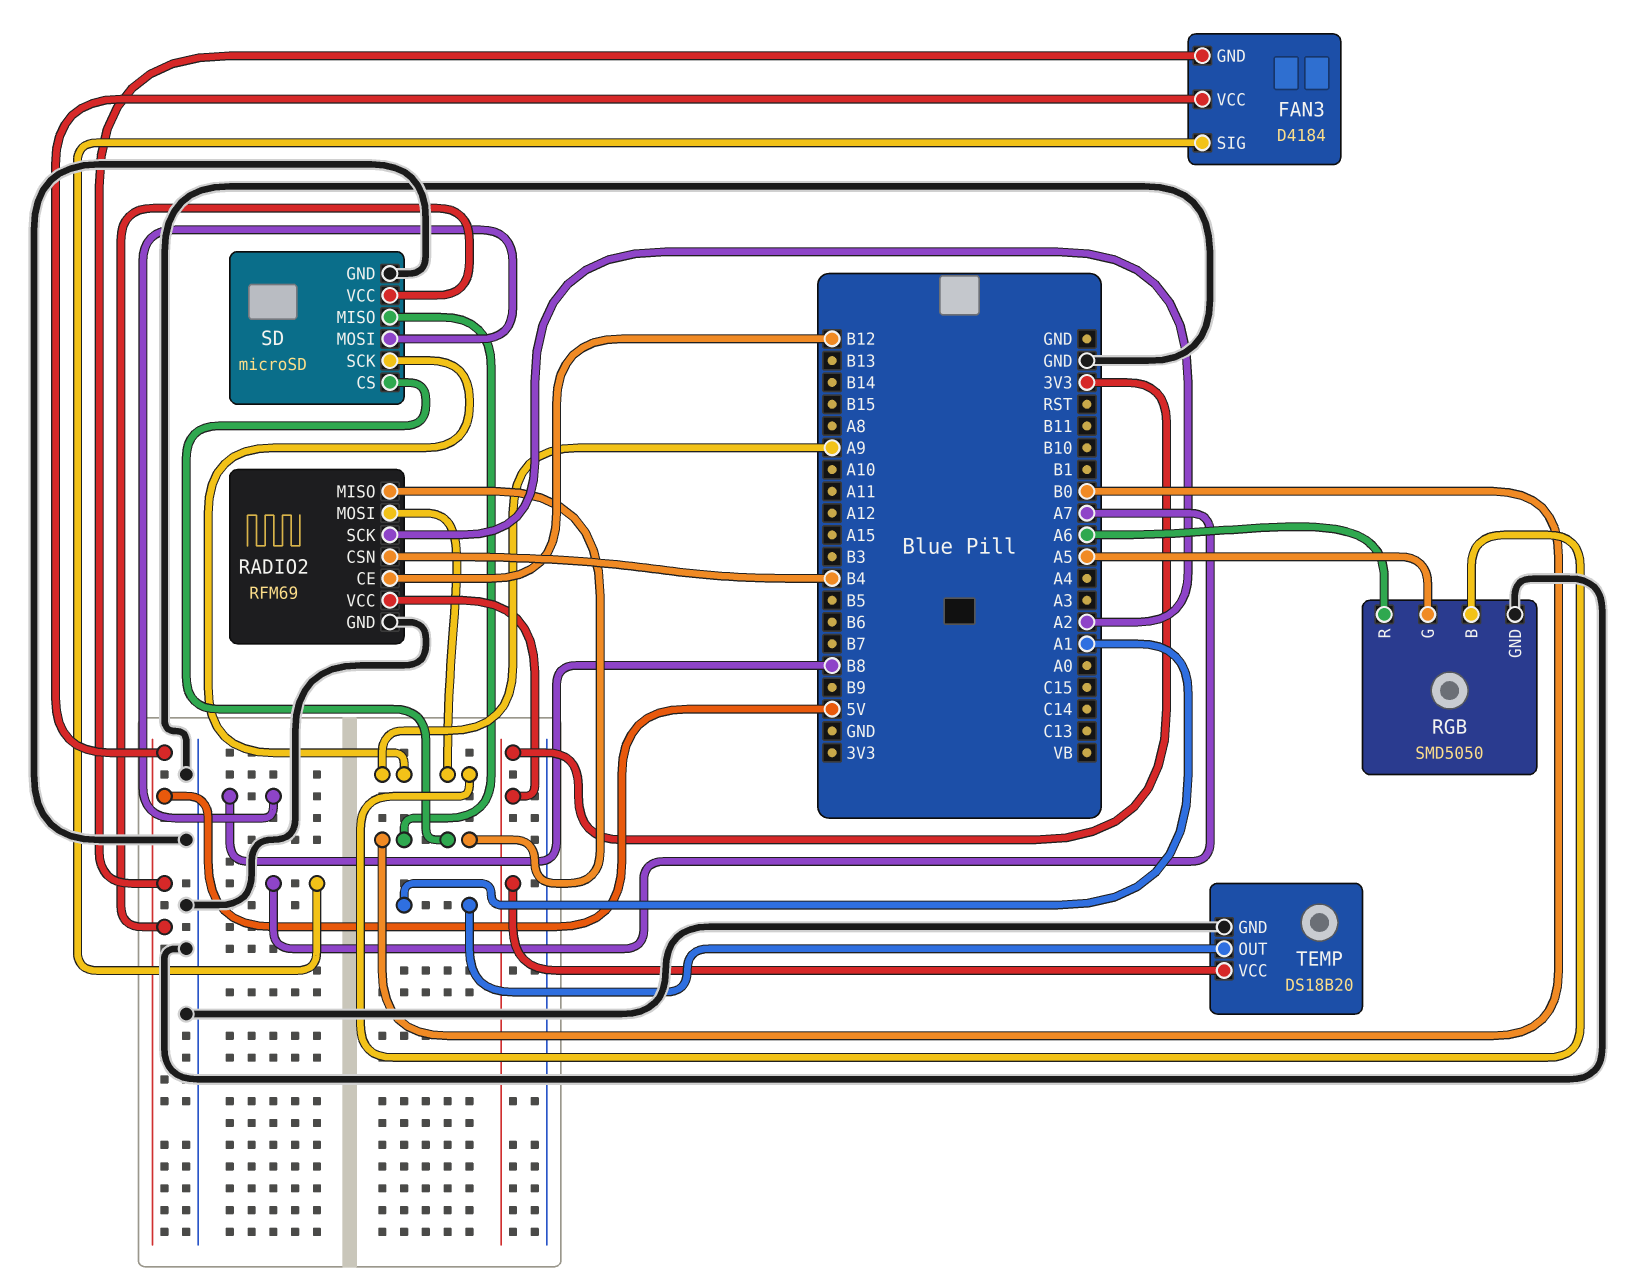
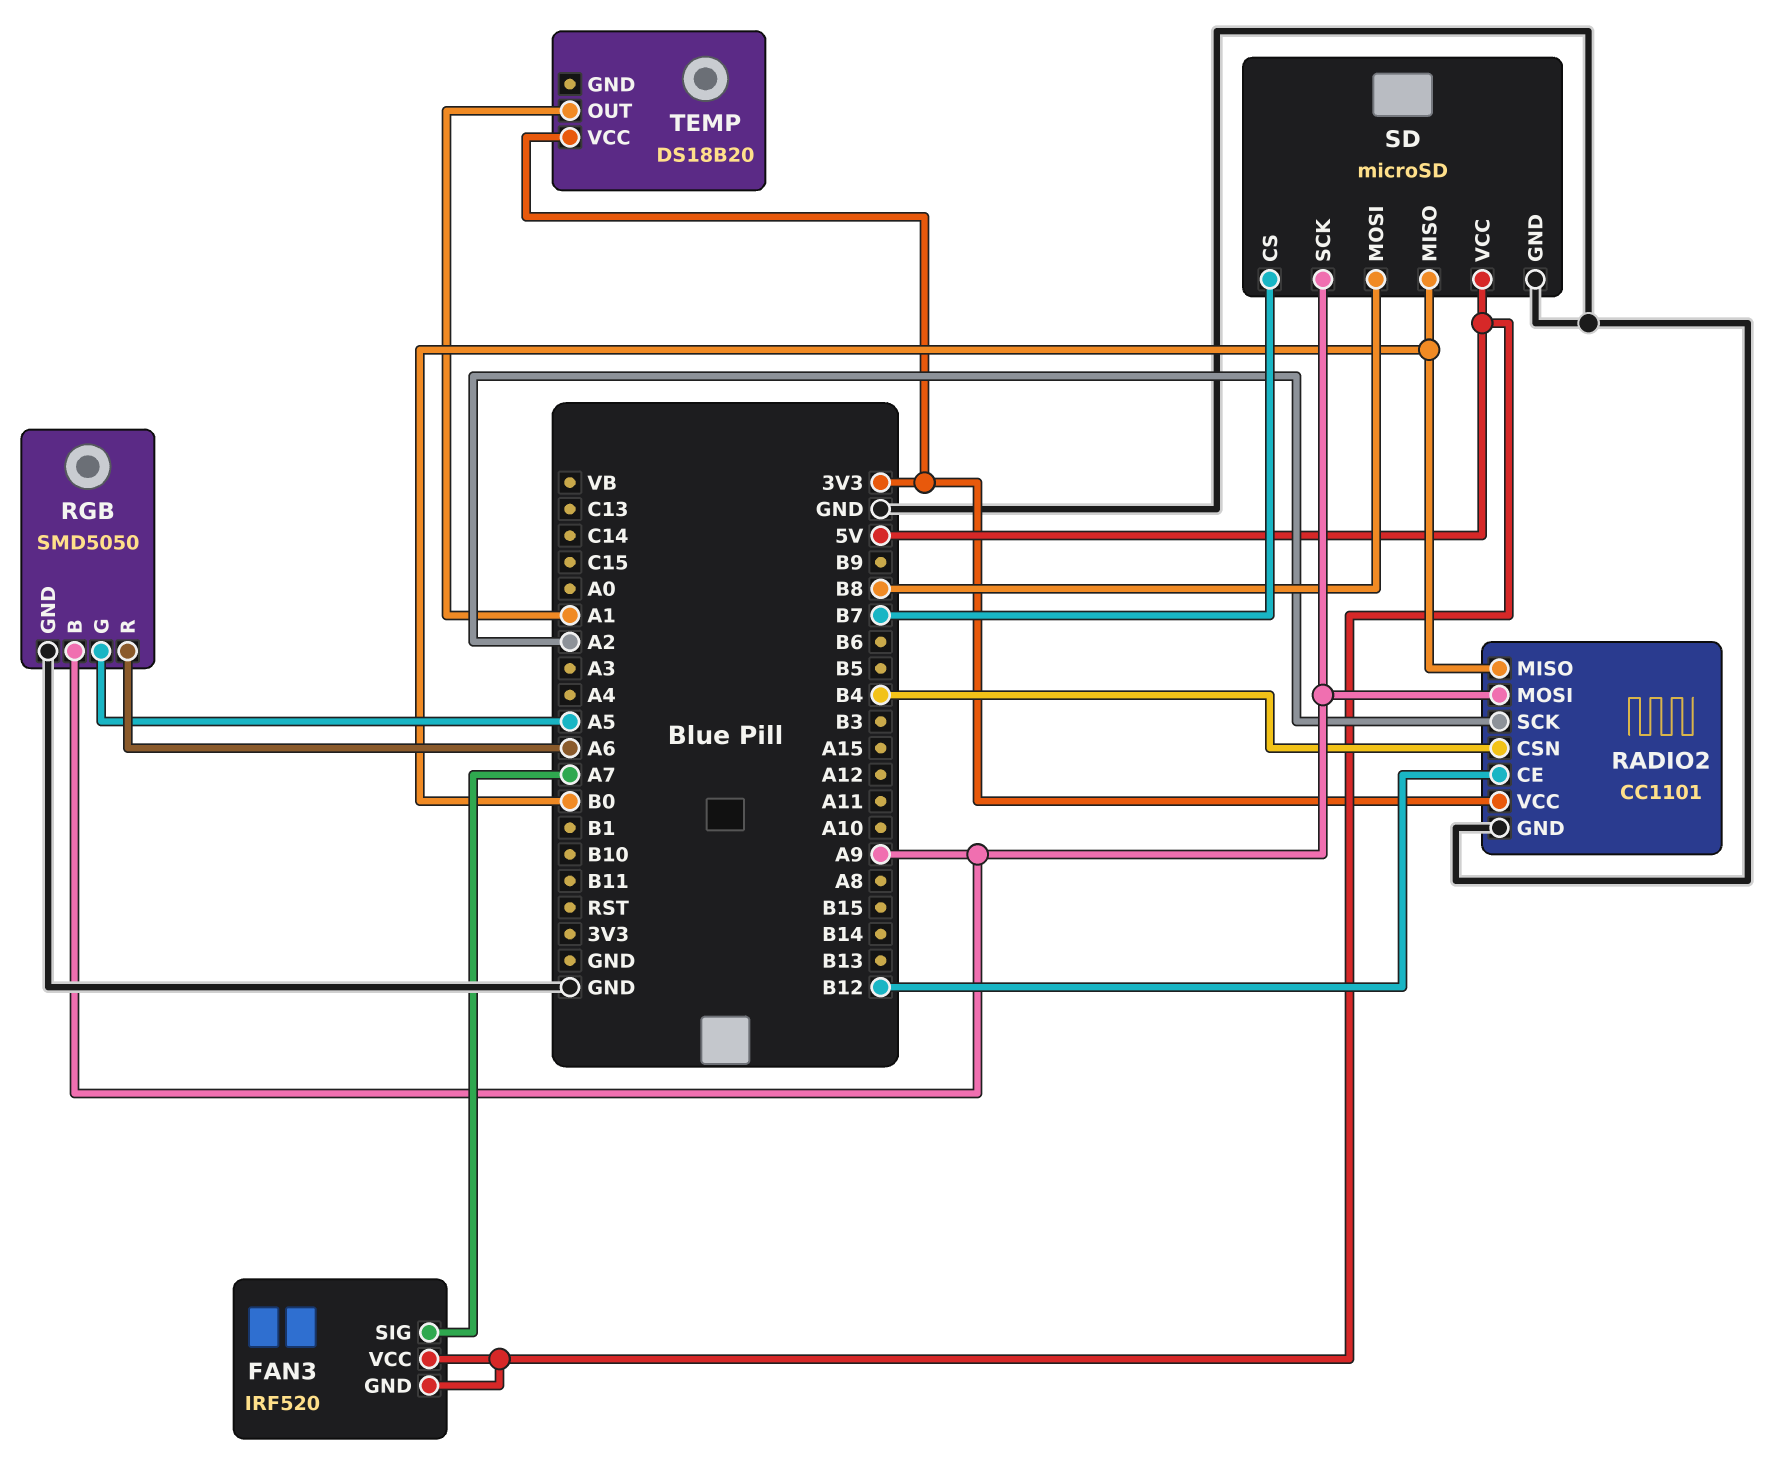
FAN3: D4184 -> IRF520
RADIO2: RFM69 -> CC1101
SD pin CS: B0 -> B7
TEMP pin GND: GND -> none

